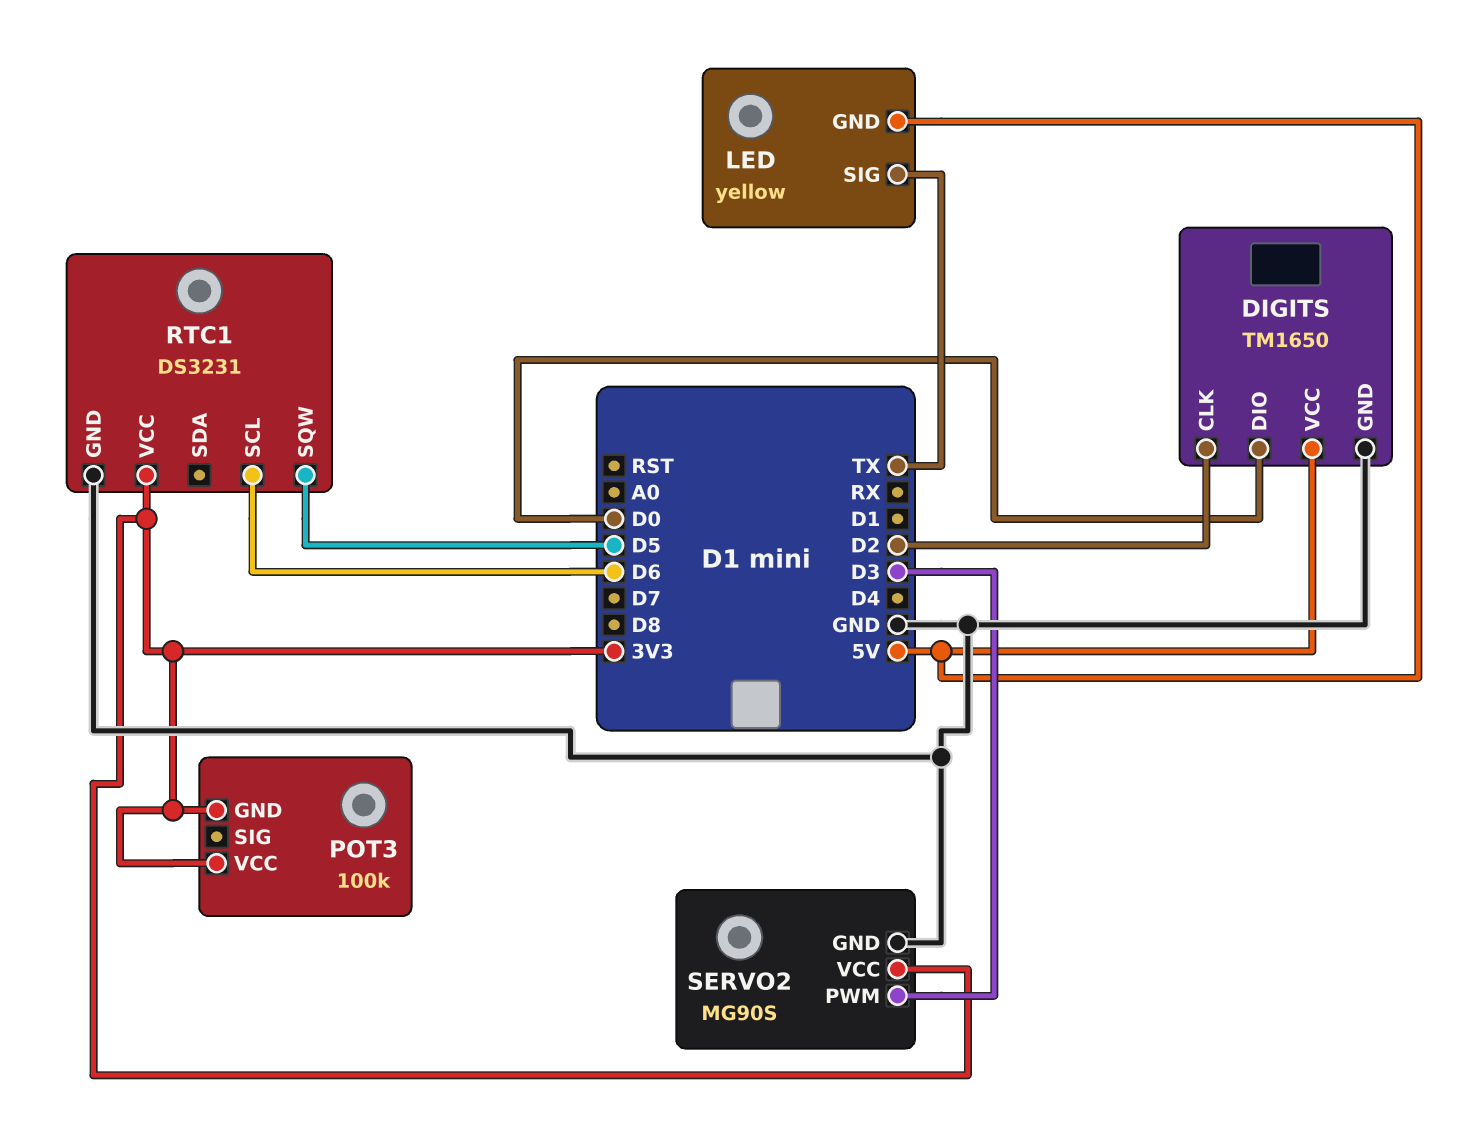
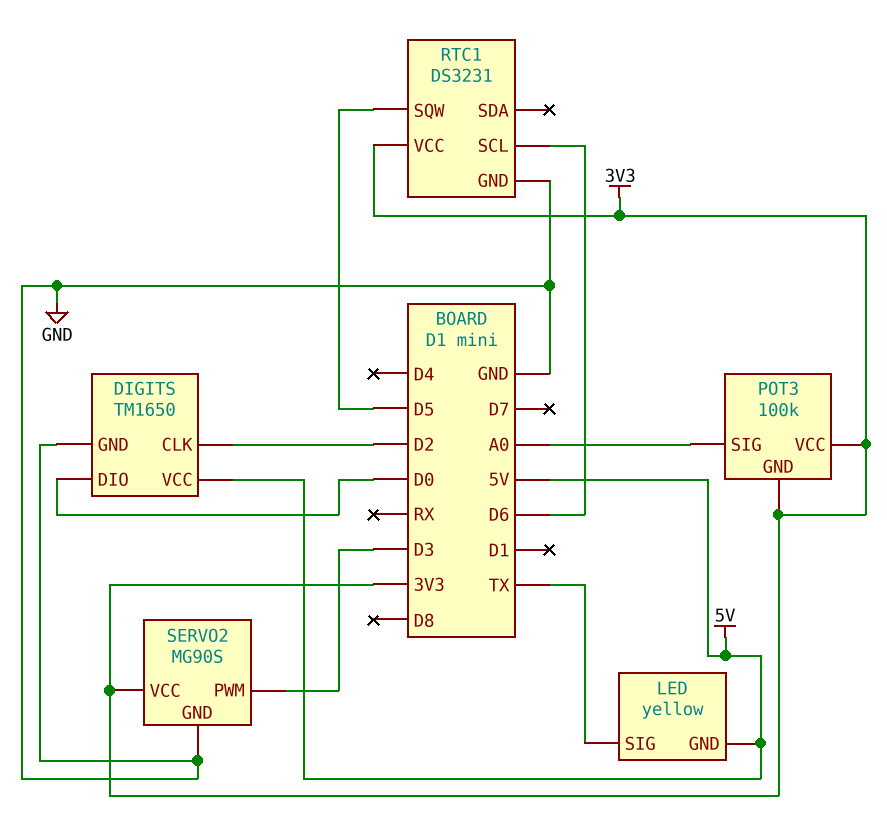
POT3 pin SIG: none -> A0

